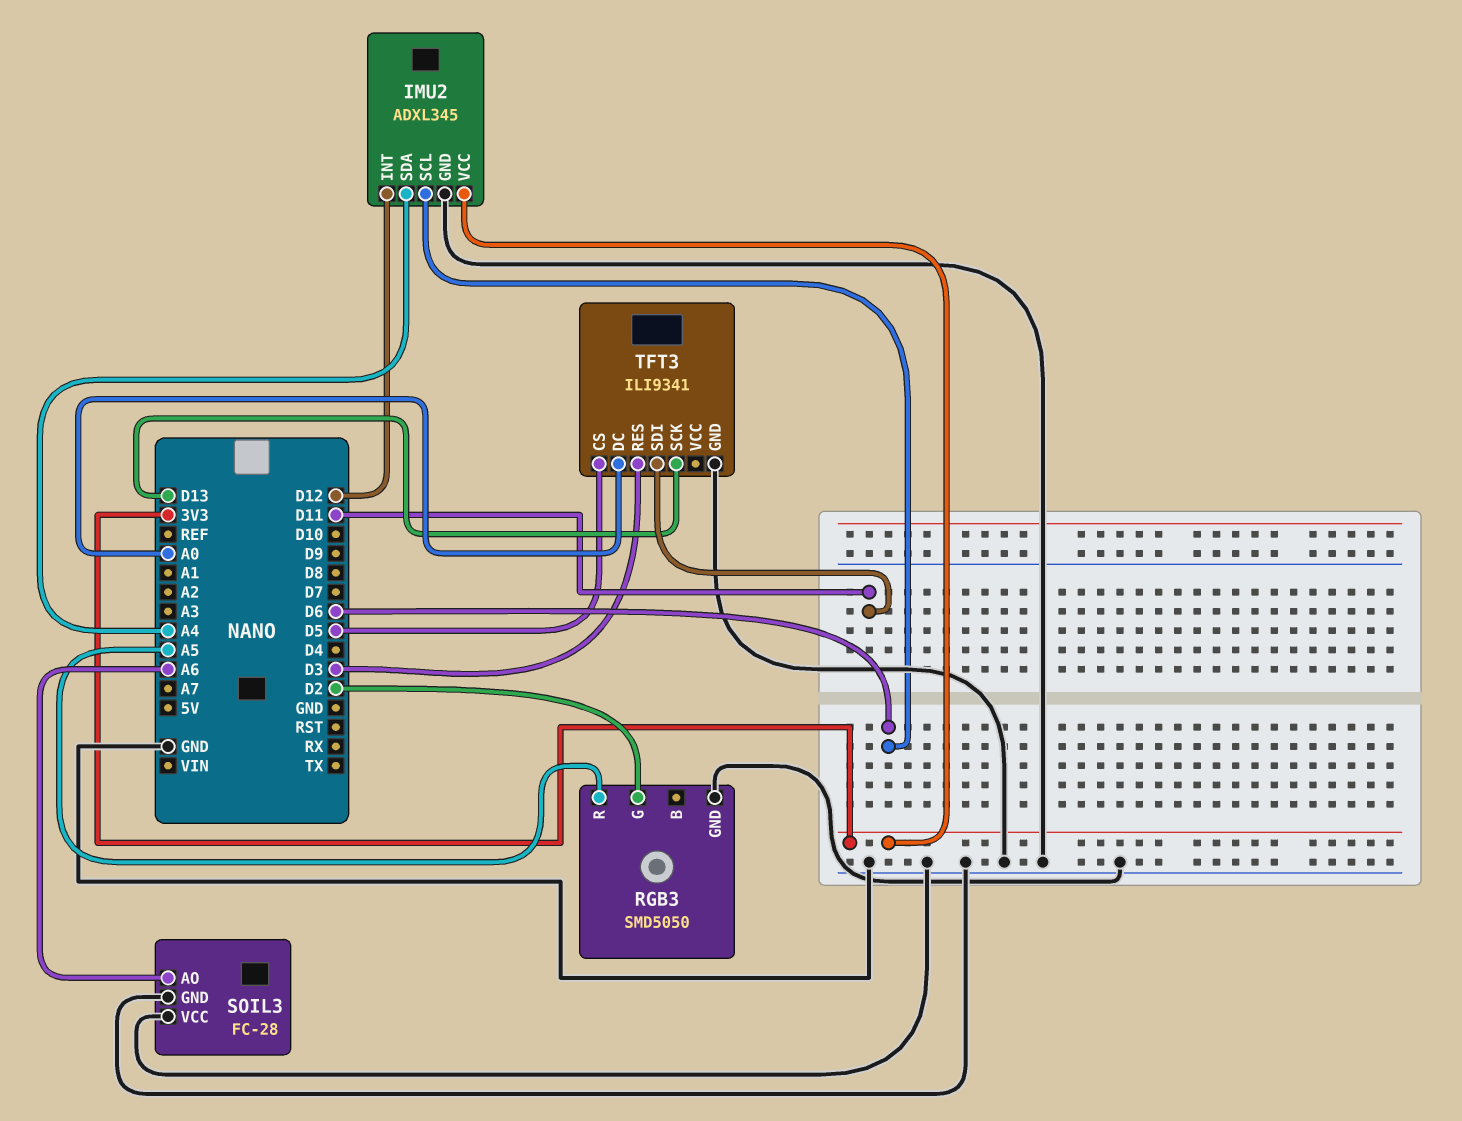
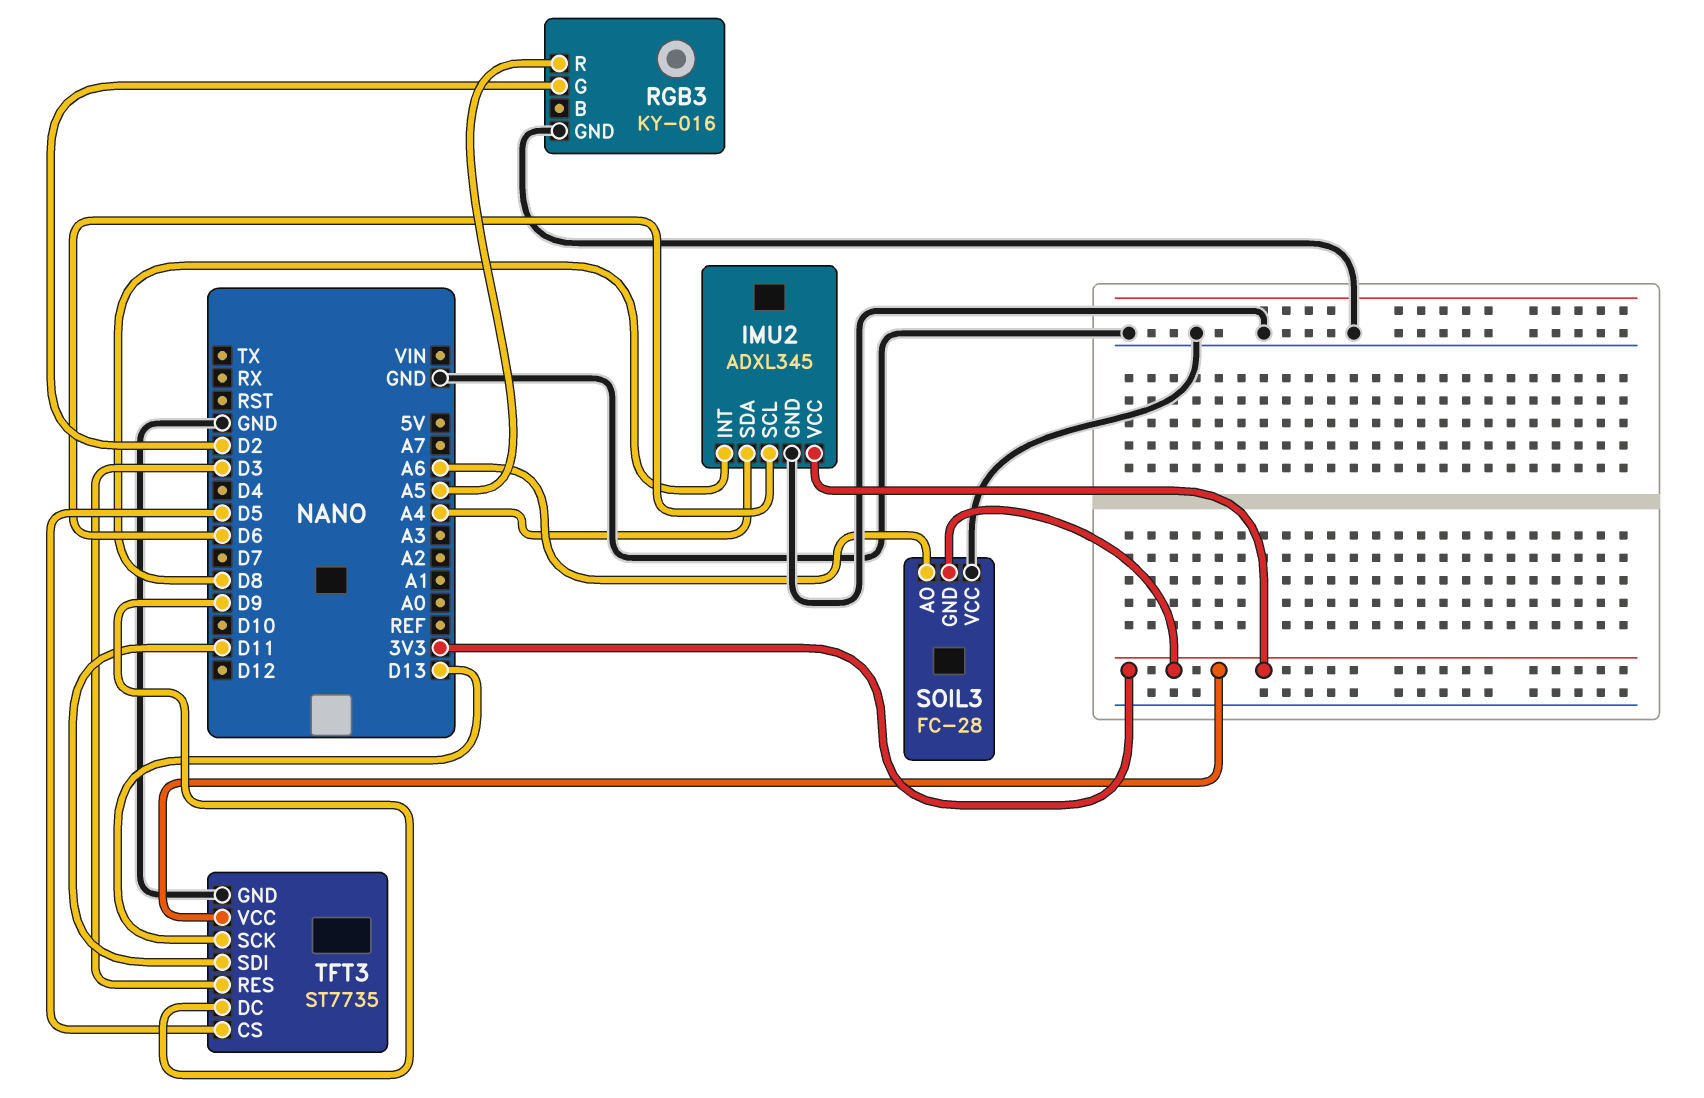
IMU2 pin INT: D12 -> D8
RGB3: SMD5050 -> KY-016
SOIL3 pin GND: GND -> 3V3
TFT3: ILI9341 -> ST7735
TFT3 pin DC: A0 -> D9
TFT3 pin VCC: none -> 3V3

